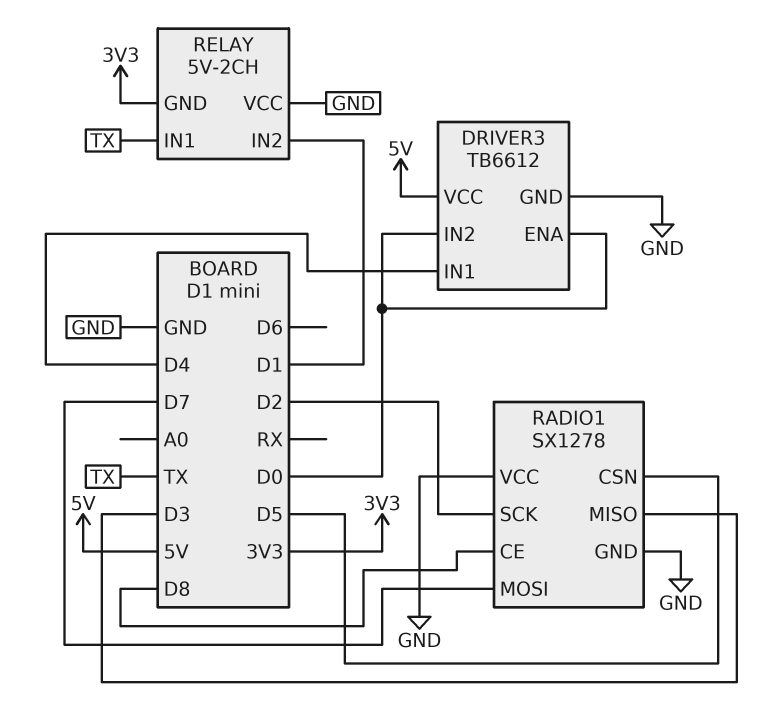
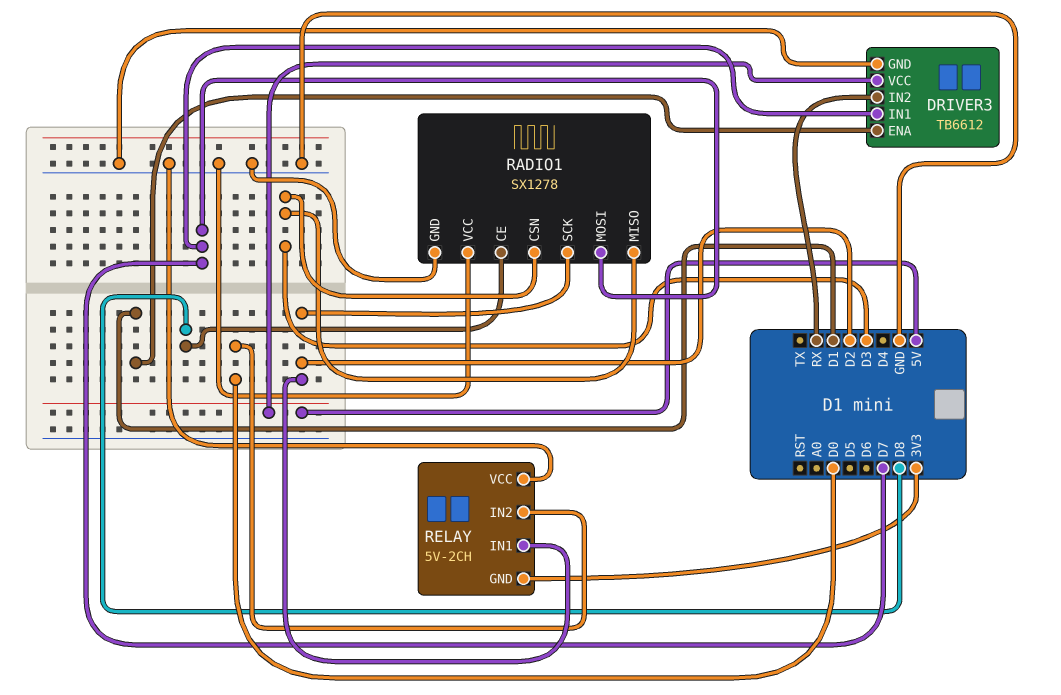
DRIVER3 pin ENA: D0 -> D1
DRIVER3 pin IN1: D4 -> D7
DRIVER3 pin IN2: D0 -> RX
RADIO1 pin CSN: D5 -> D3
RELAY pin IN1: TX -> D2
RELAY pin IN2: D1 -> D0

